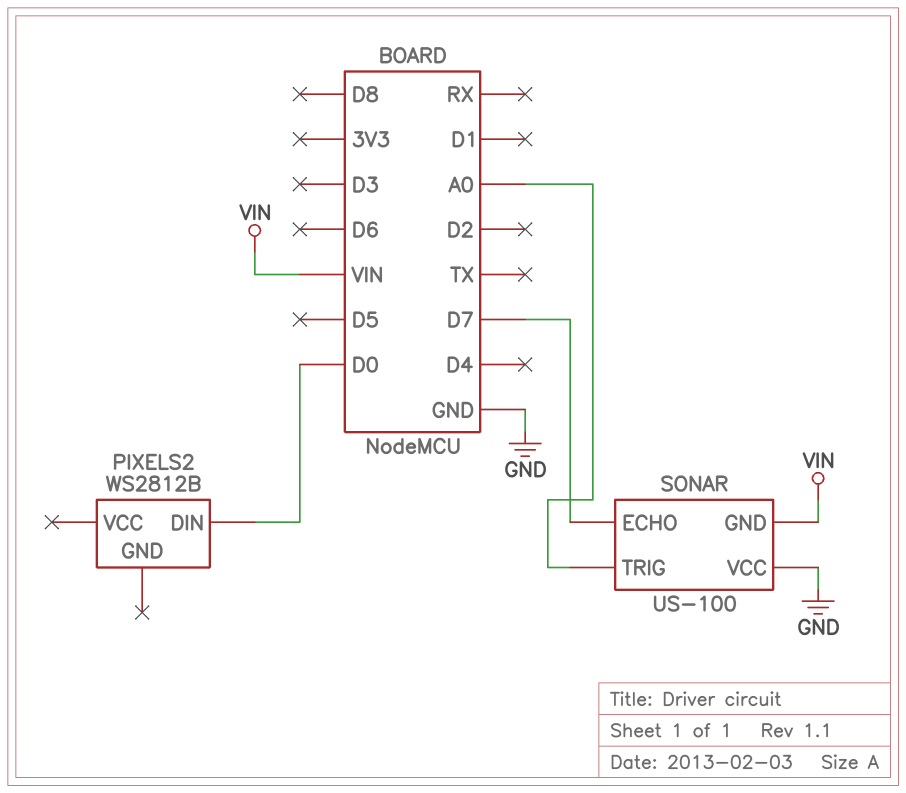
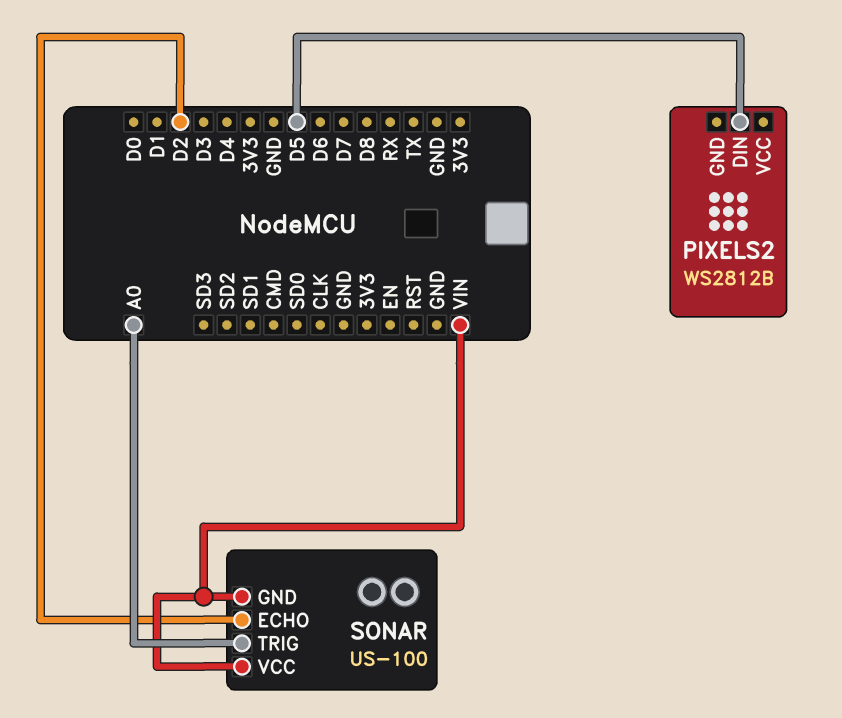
PIXELS2 pin DIN: D0 -> D5
SONAR pin ECHO: D7 -> D2
SONAR pin VCC: GND -> VIN

